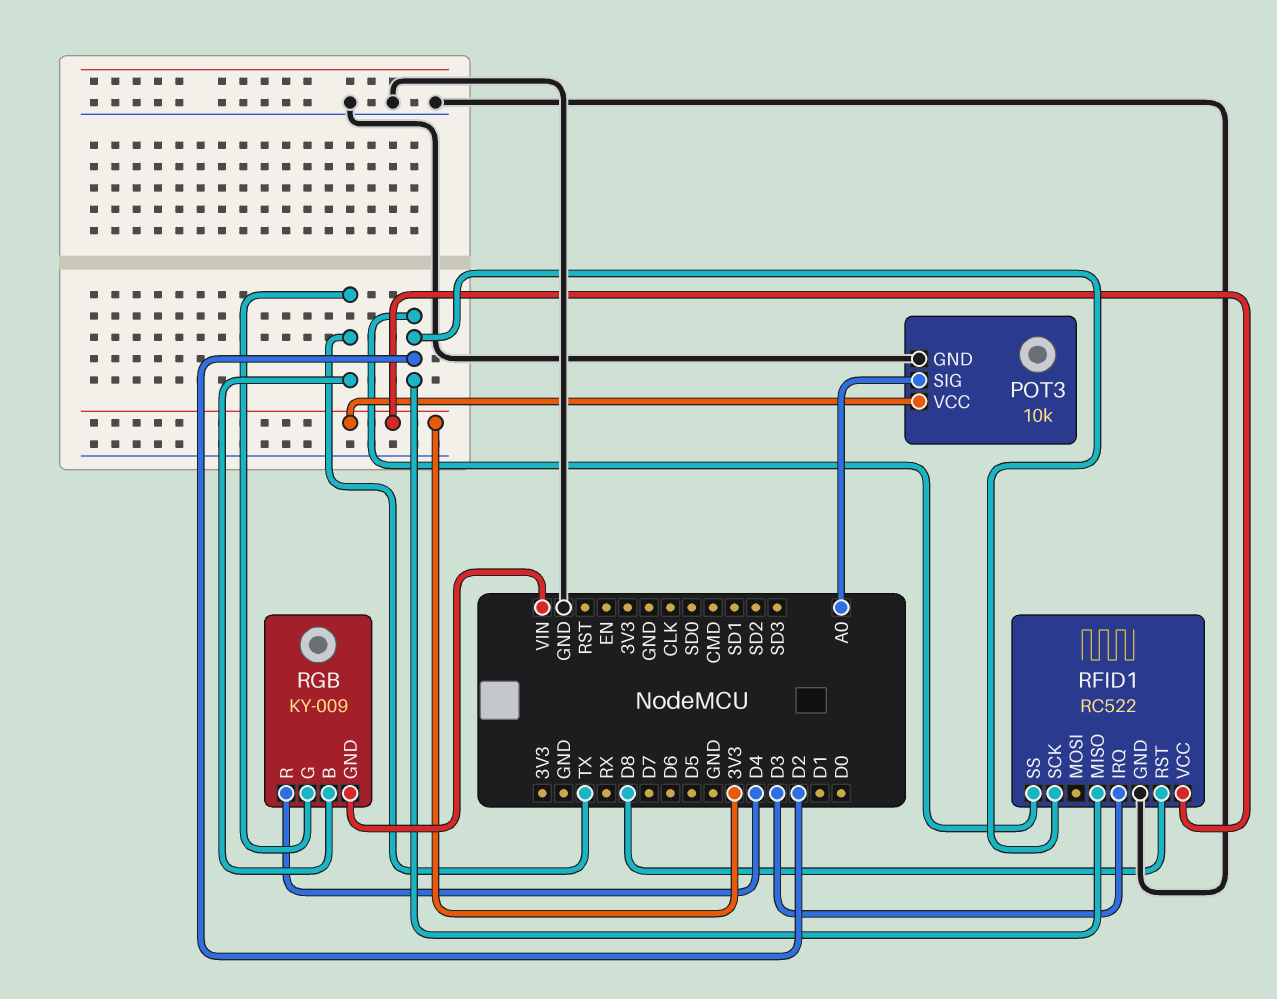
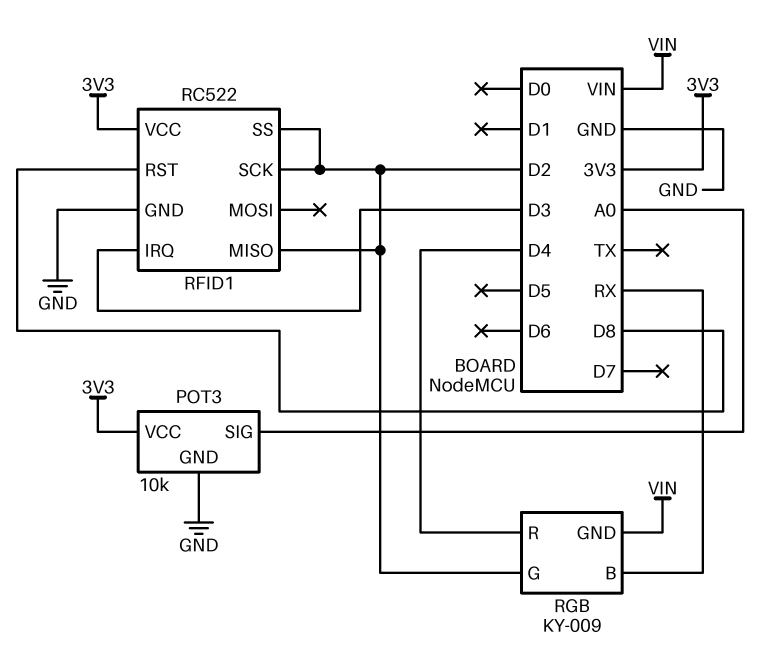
RGB pin B: TX -> RX
RGB pin G: TX -> D2

